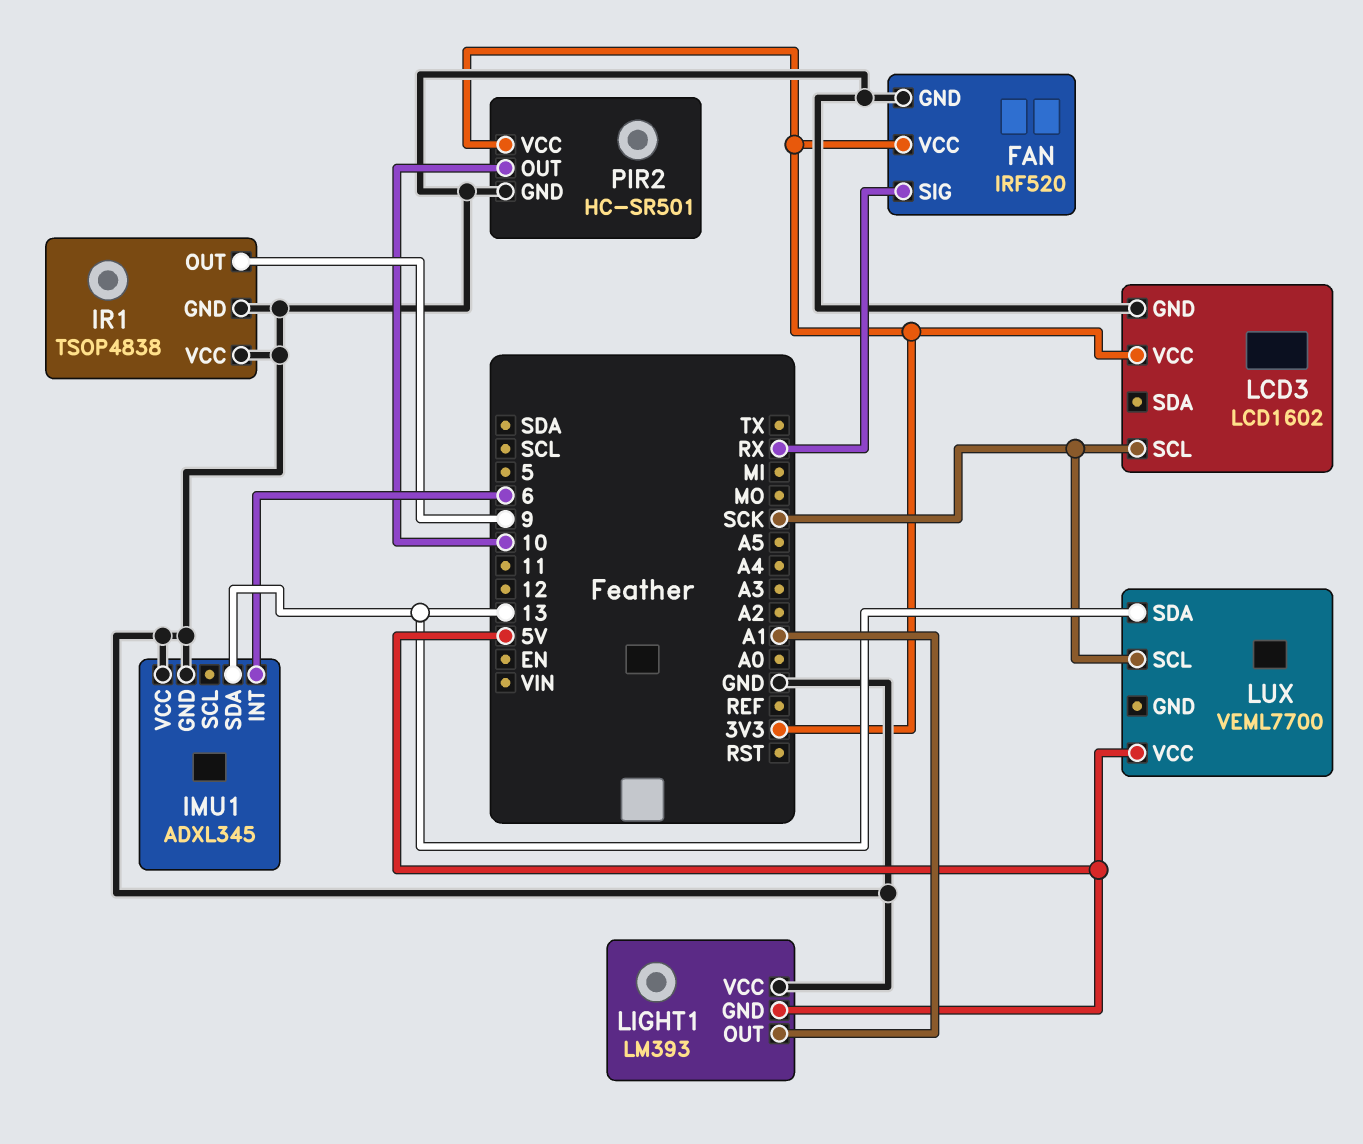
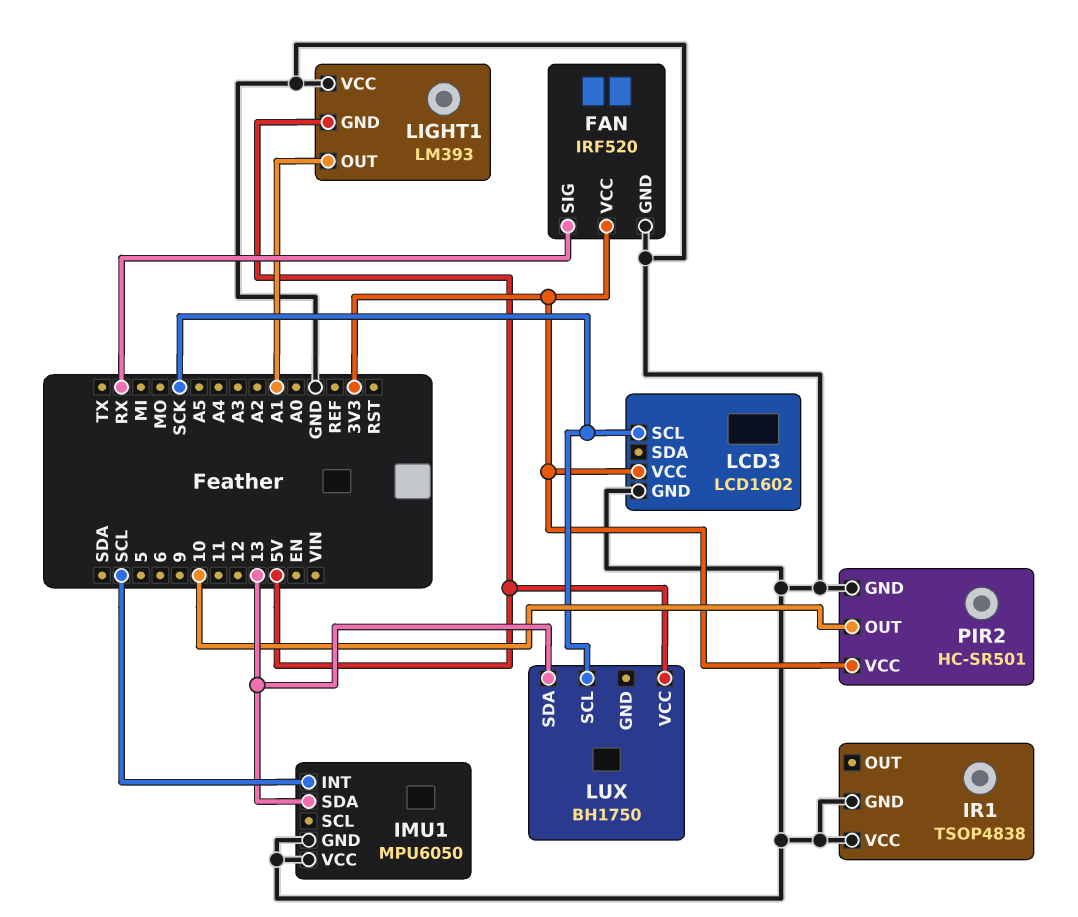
IMU1: ADXL345 -> MPU6050
IMU1 pin INT: 6 -> SCL
IR1 pin OUT: 9 -> none
LUX: VEML7700 -> BH1750

